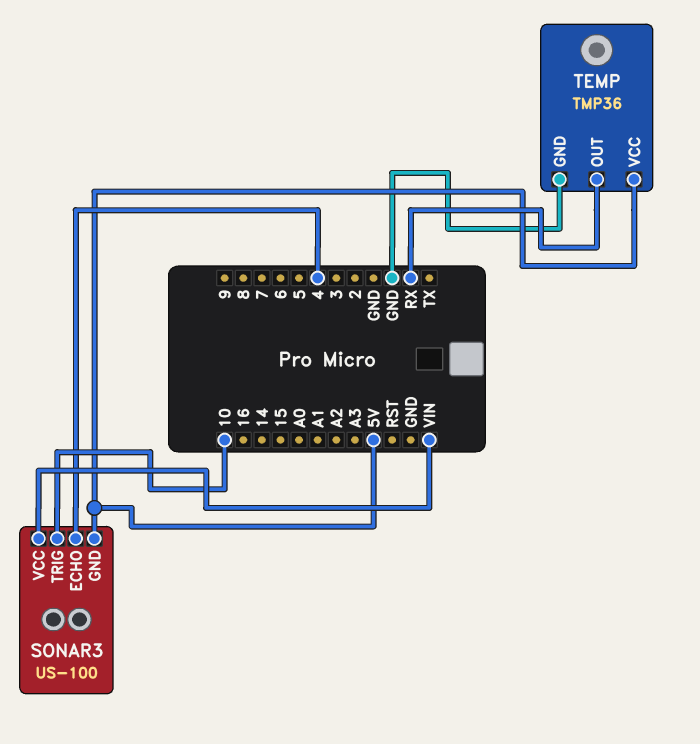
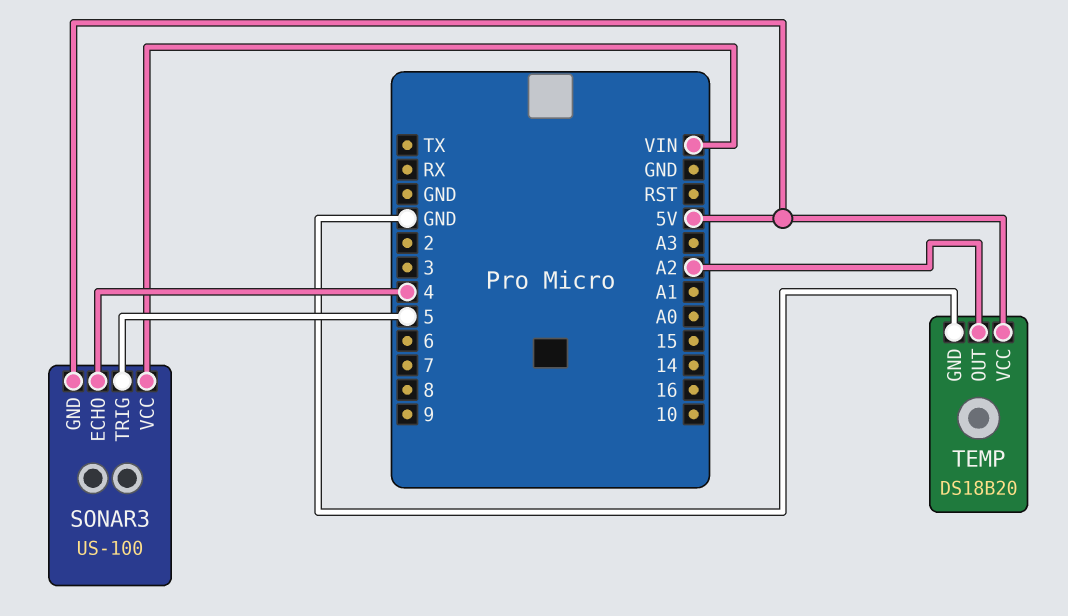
SONAR3 pin TRIG: 10 -> 5
TEMP: TMP36 -> DS18B20
TEMP pin OUT: RX -> A2

